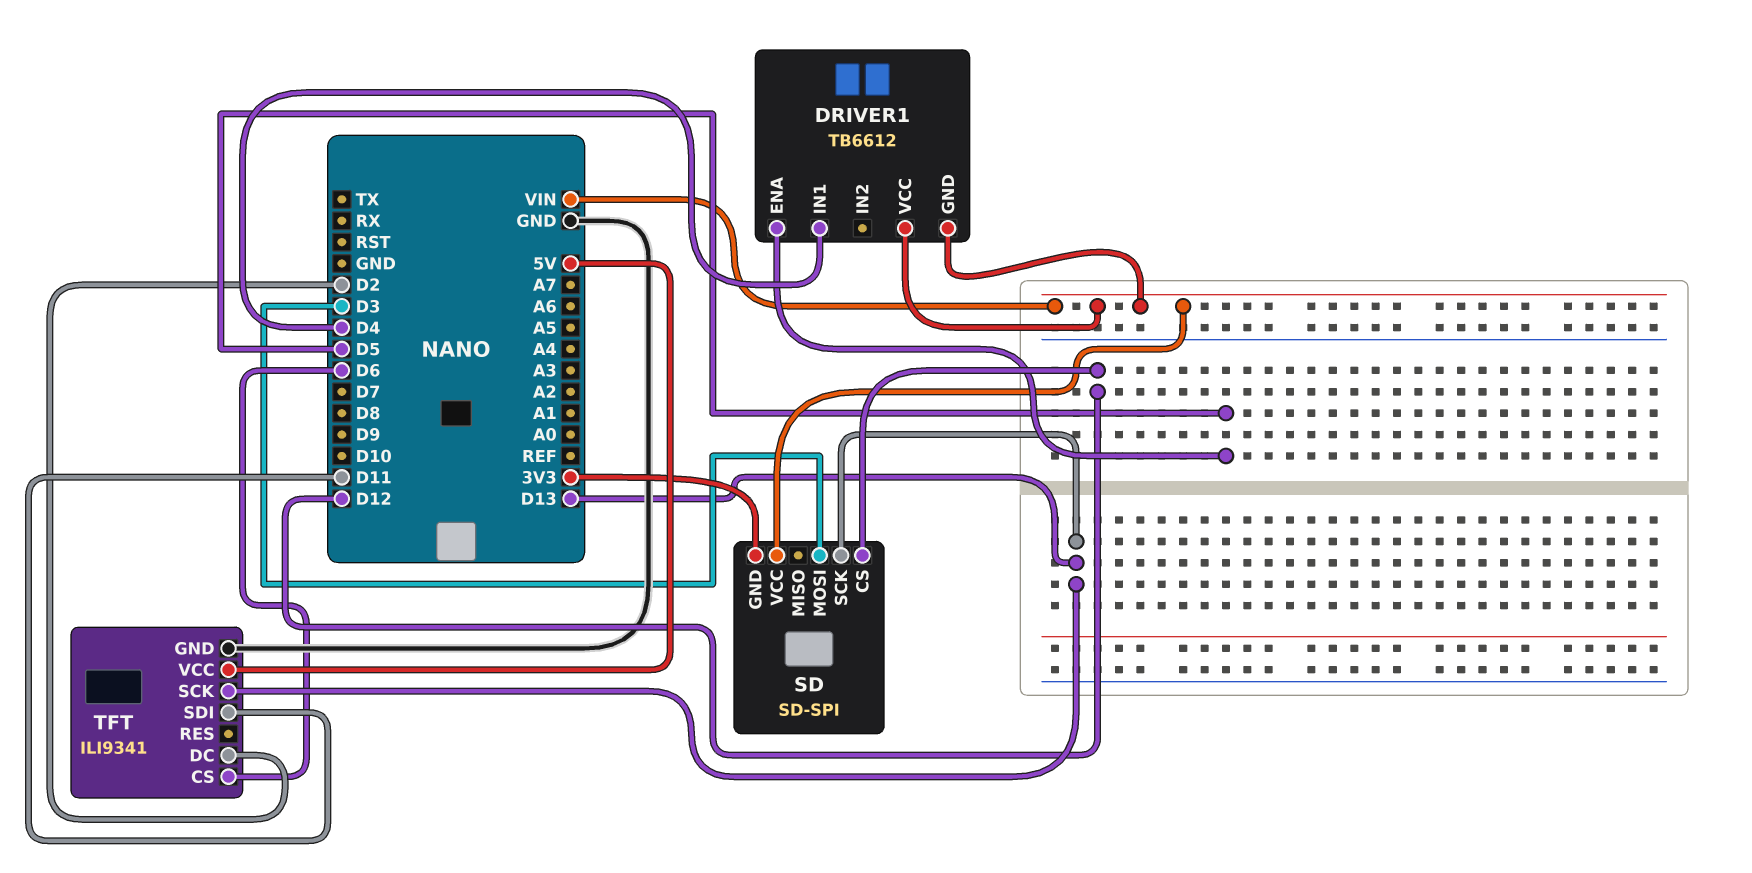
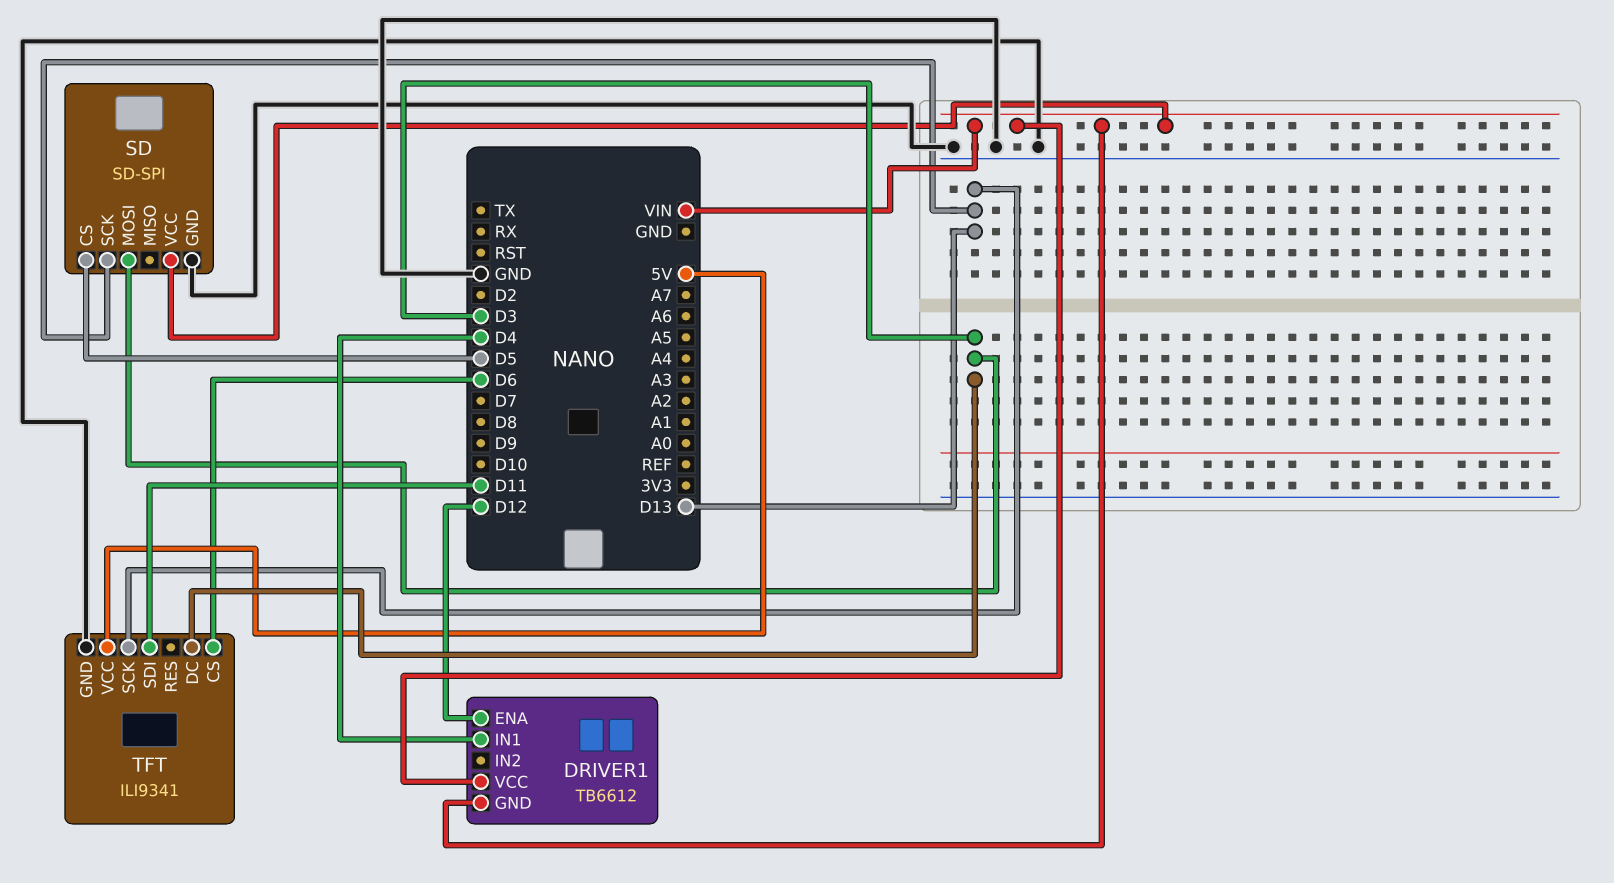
DRIVER1 pin ENA: D5 -> D12
SD pin CS: D12 -> D5
SD pin GND: 3V3 -> GND
TFT pin DC: D2 -> D3

